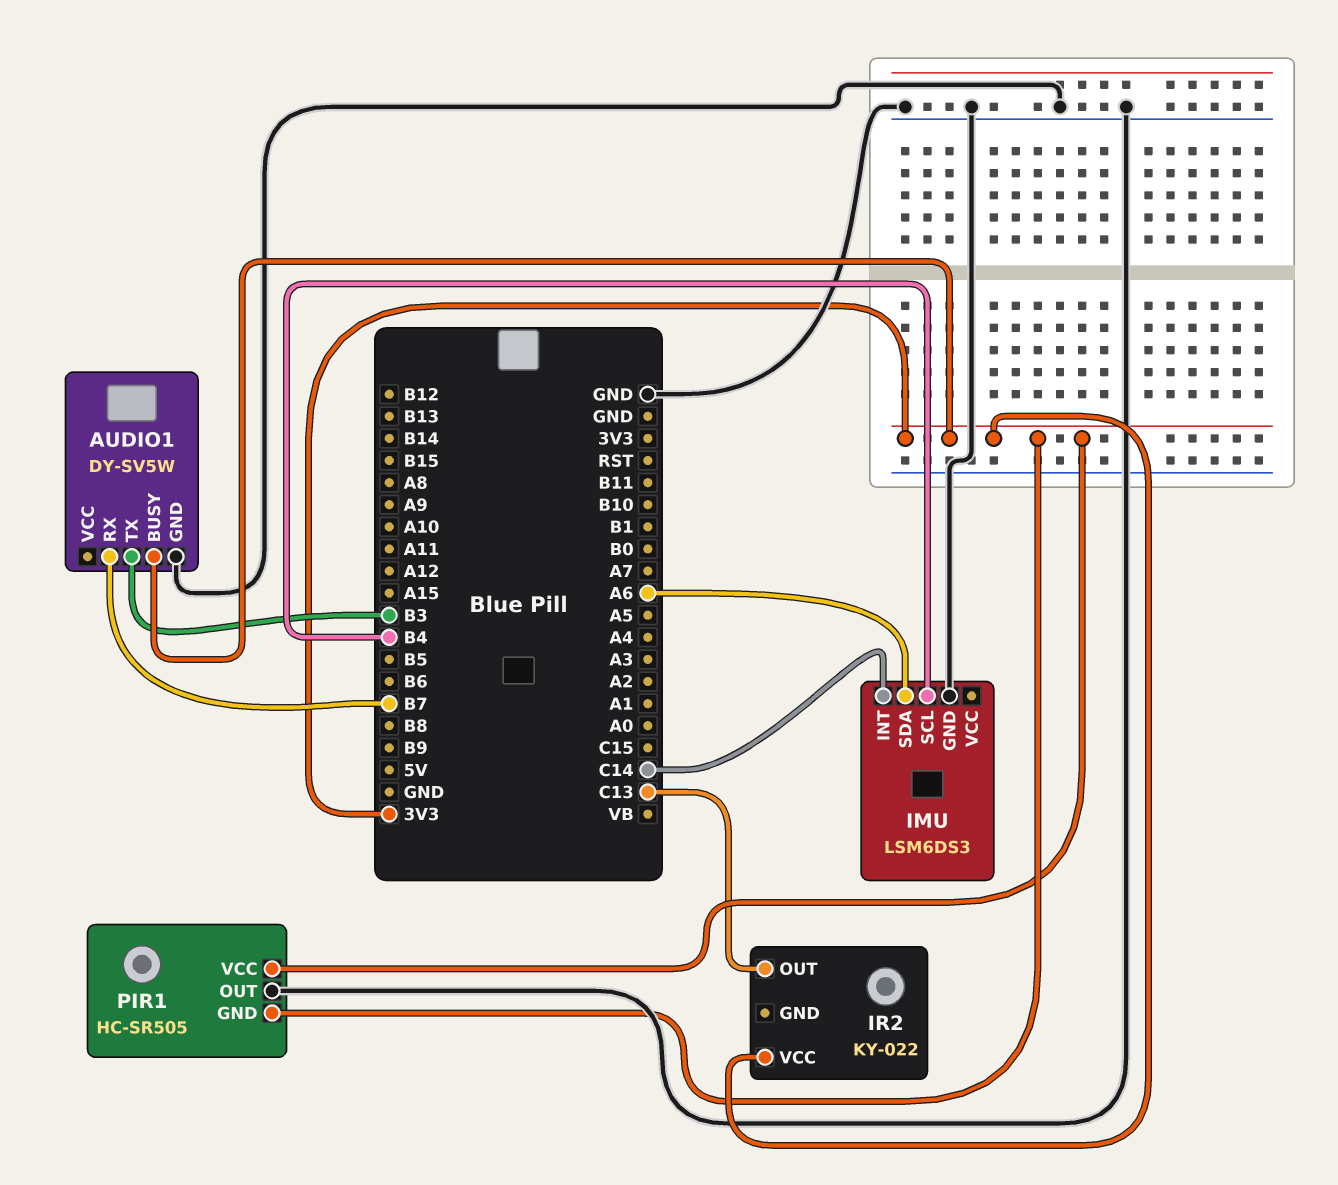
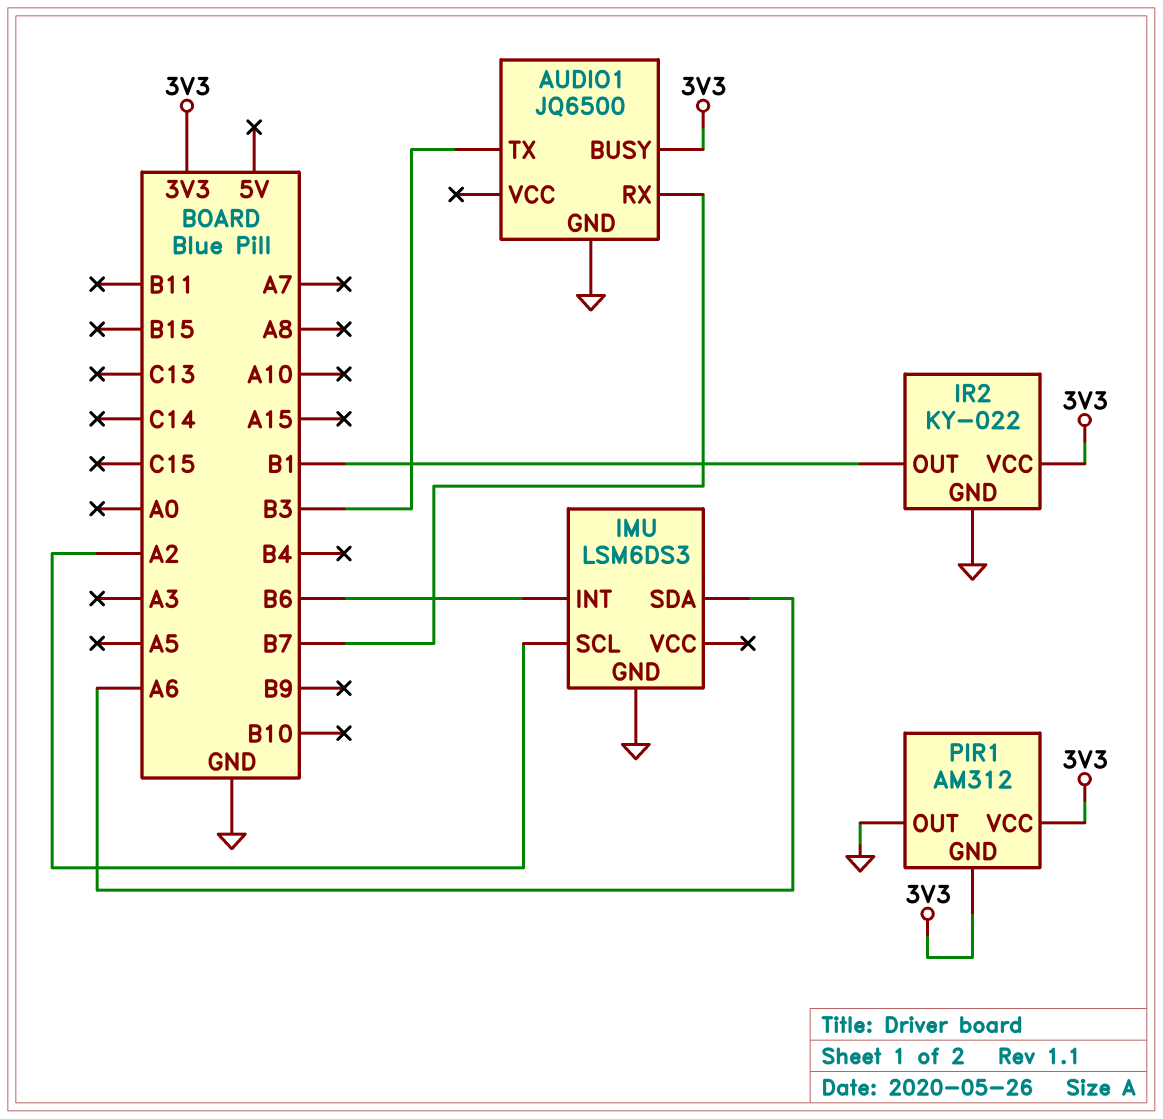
AUDIO1: DY-SV5W -> JQ6500
IMU pin INT: C14 -> B6
IMU pin SCL: B4 -> A2
IR2 pin GND: none -> GND
IR2 pin OUT: C13 -> B1
PIR1: HC-SR505 -> AM312

